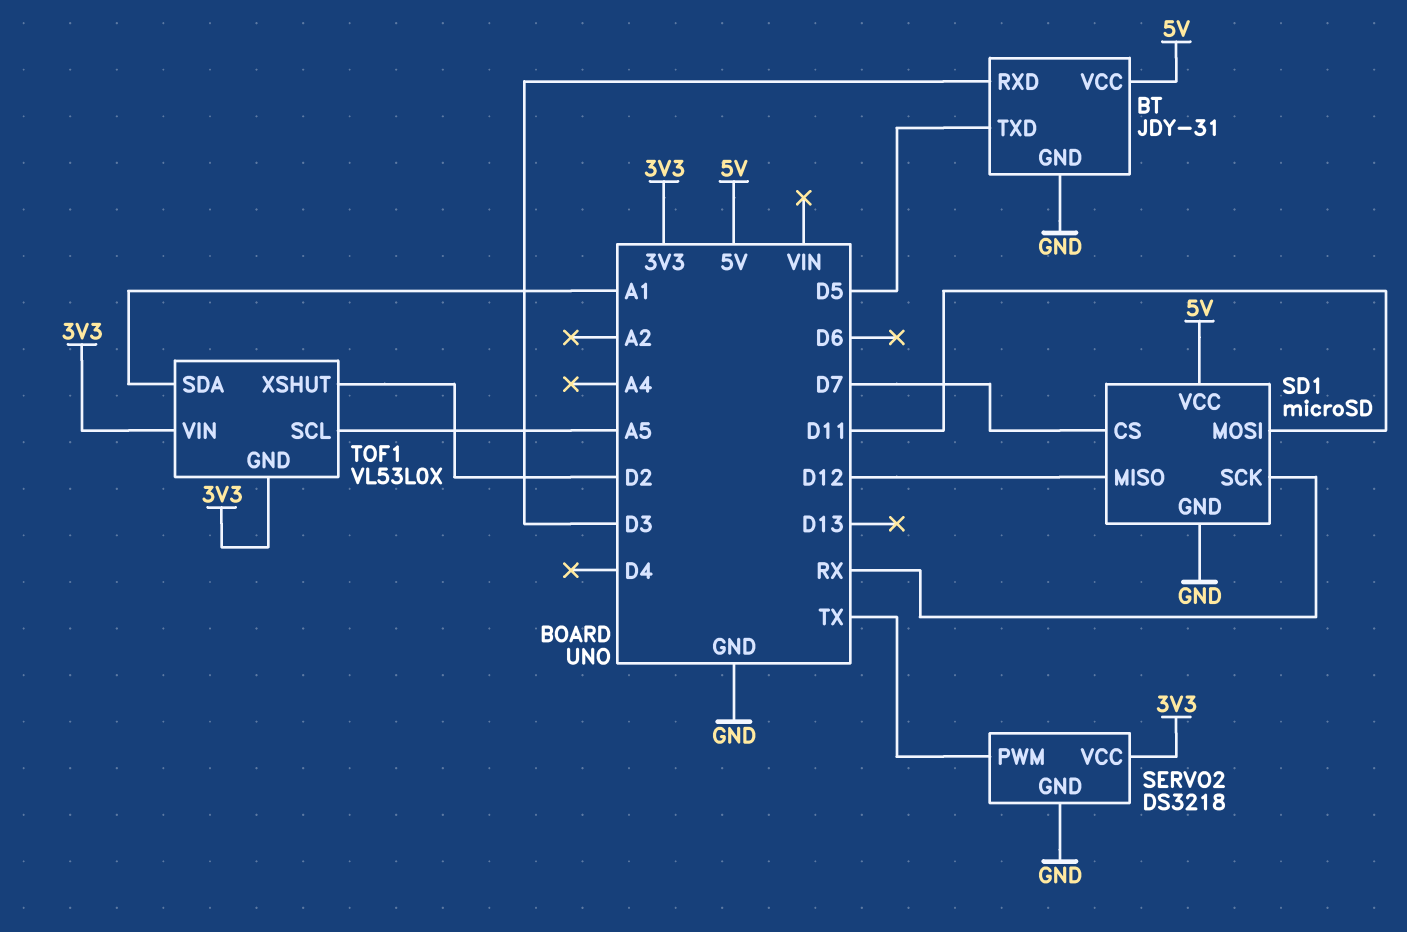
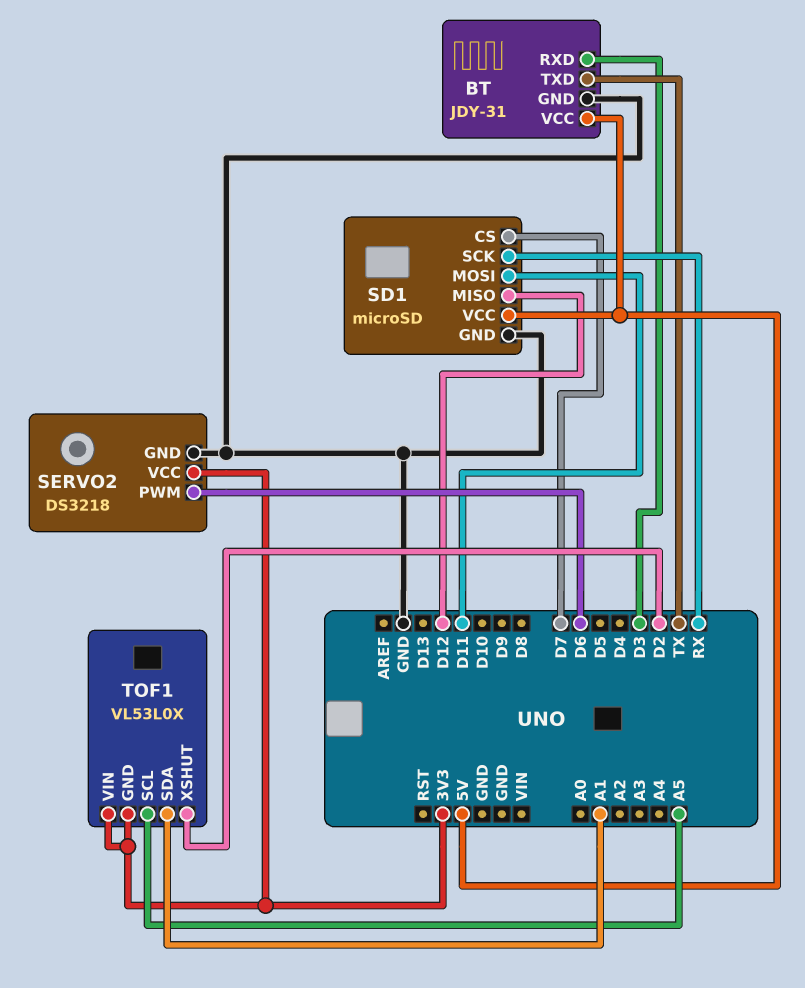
BT pin TXD: D5 -> TX
SERVO2 pin PWM: TX -> D6

